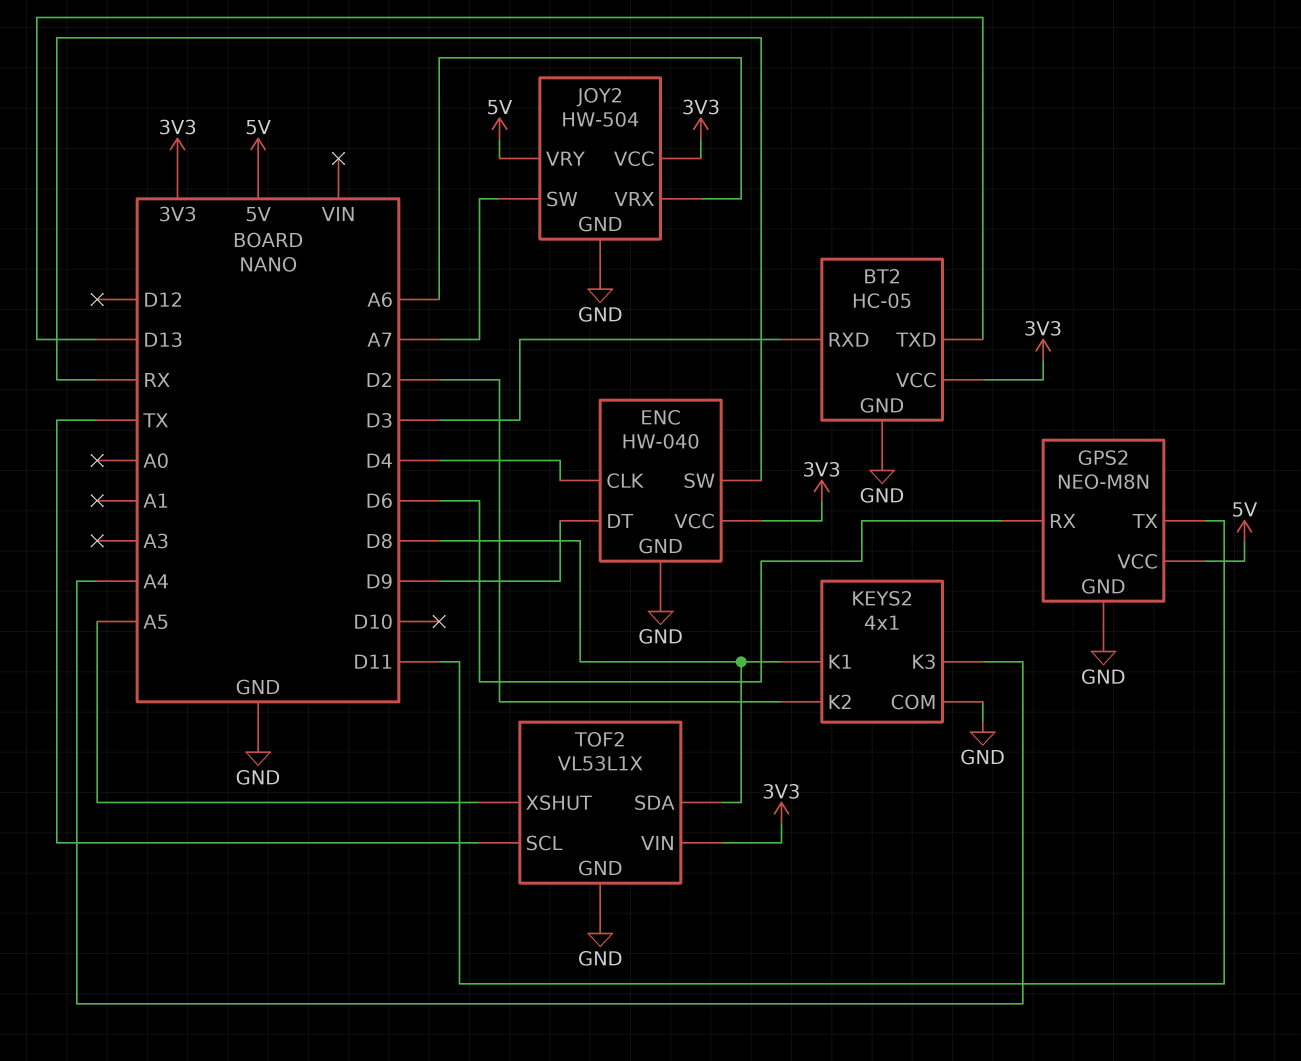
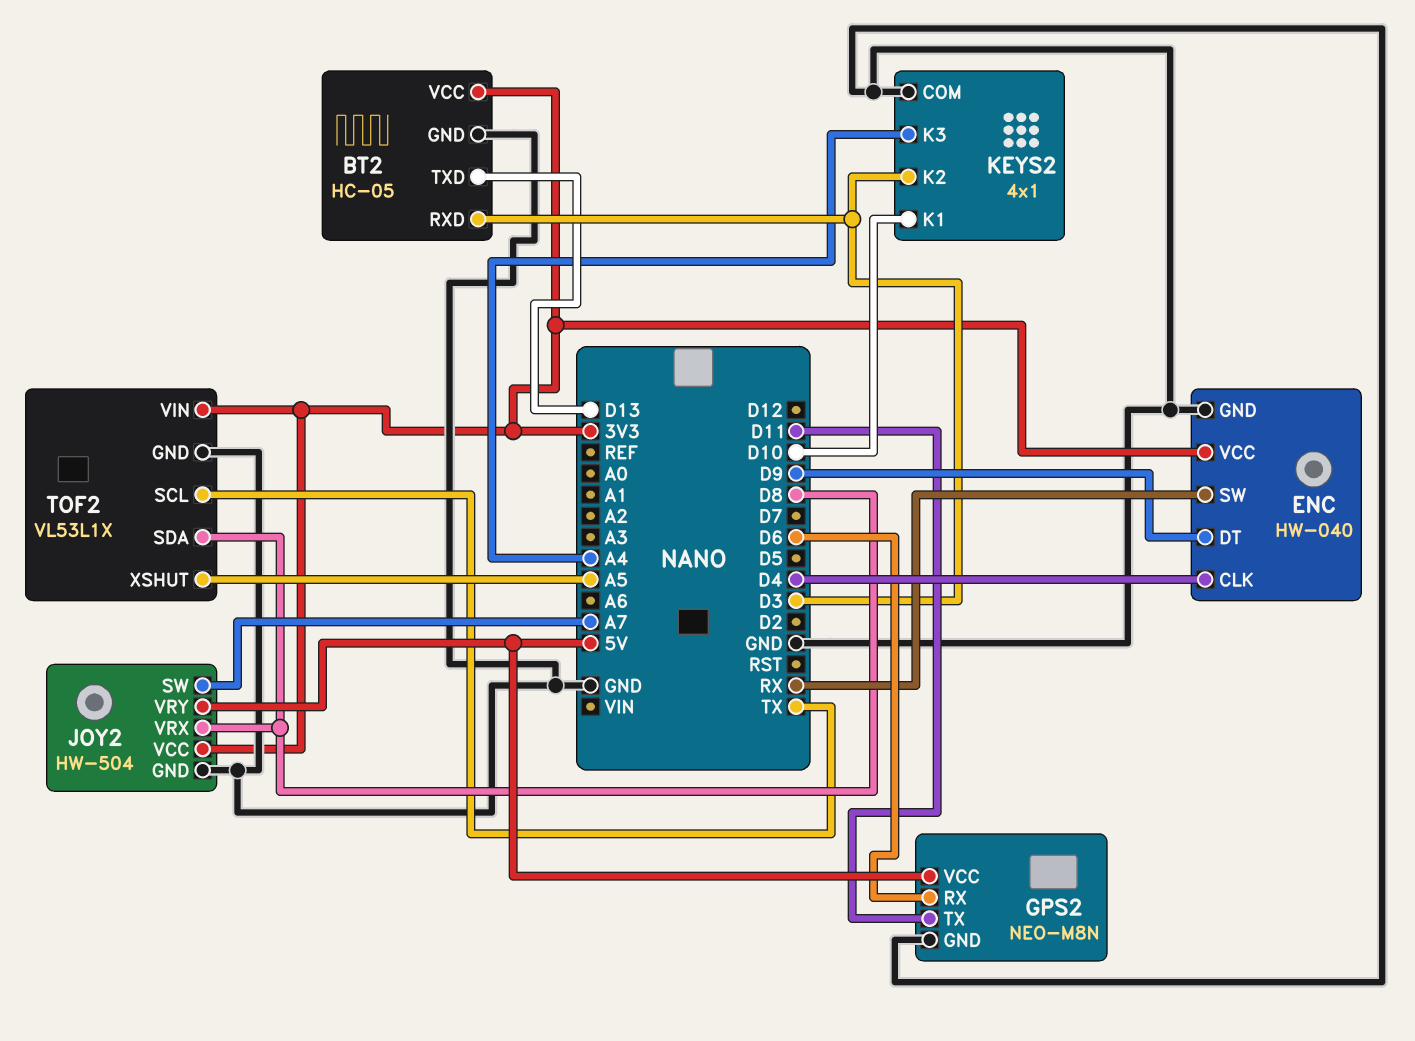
JOY2 pin VRX: A6 -> D8
KEYS2 pin K1: D8 -> D10
KEYS2 pin K2: D2 -> D3

